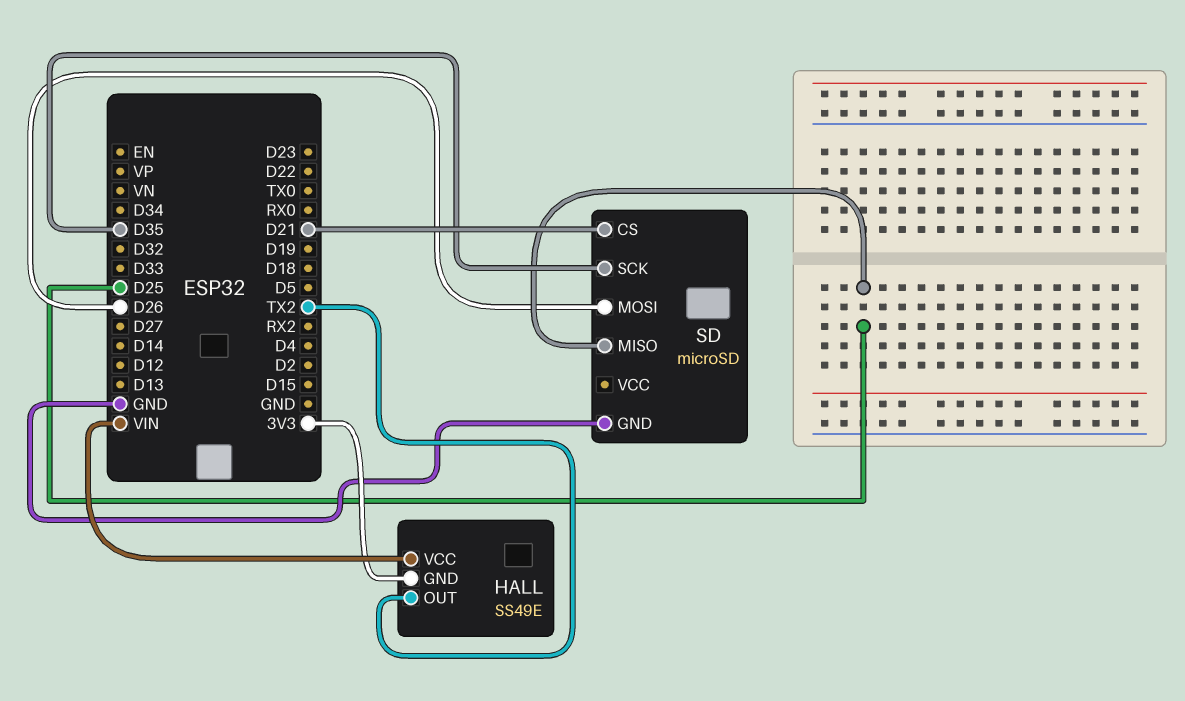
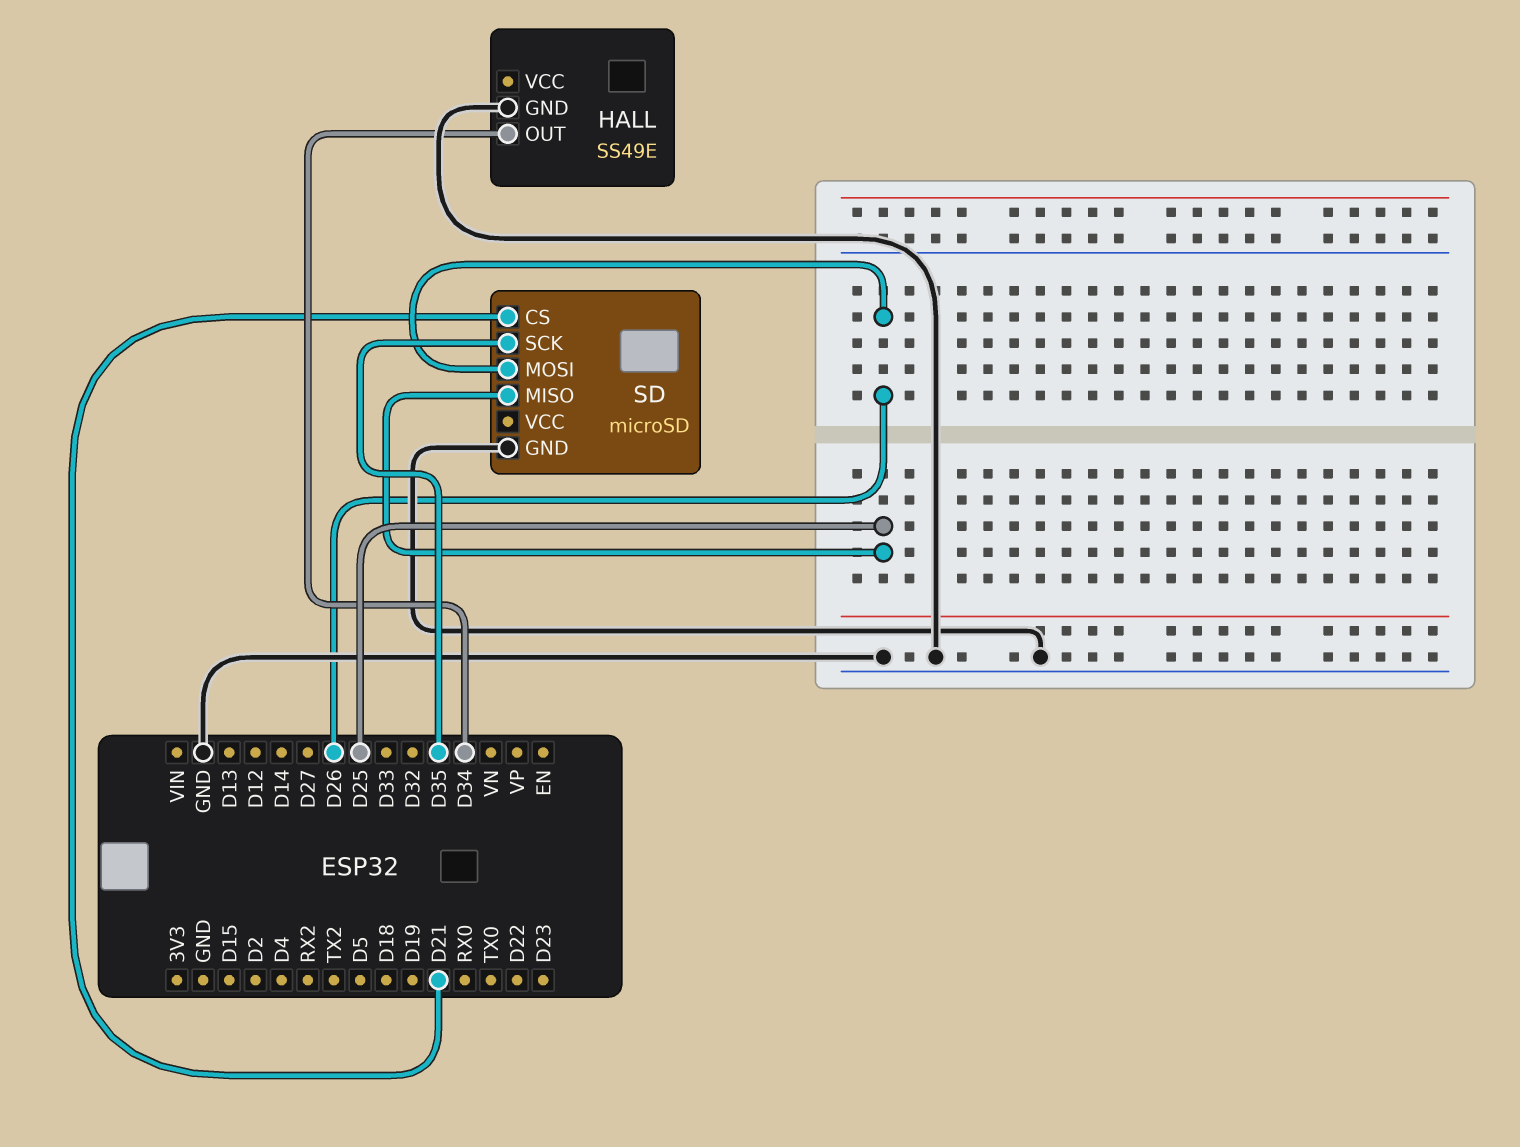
HALL pin GND: 3V3 -> GND
HALL pin OUT: TX2 -> D34
HALL pin VCC: VIN -> none

